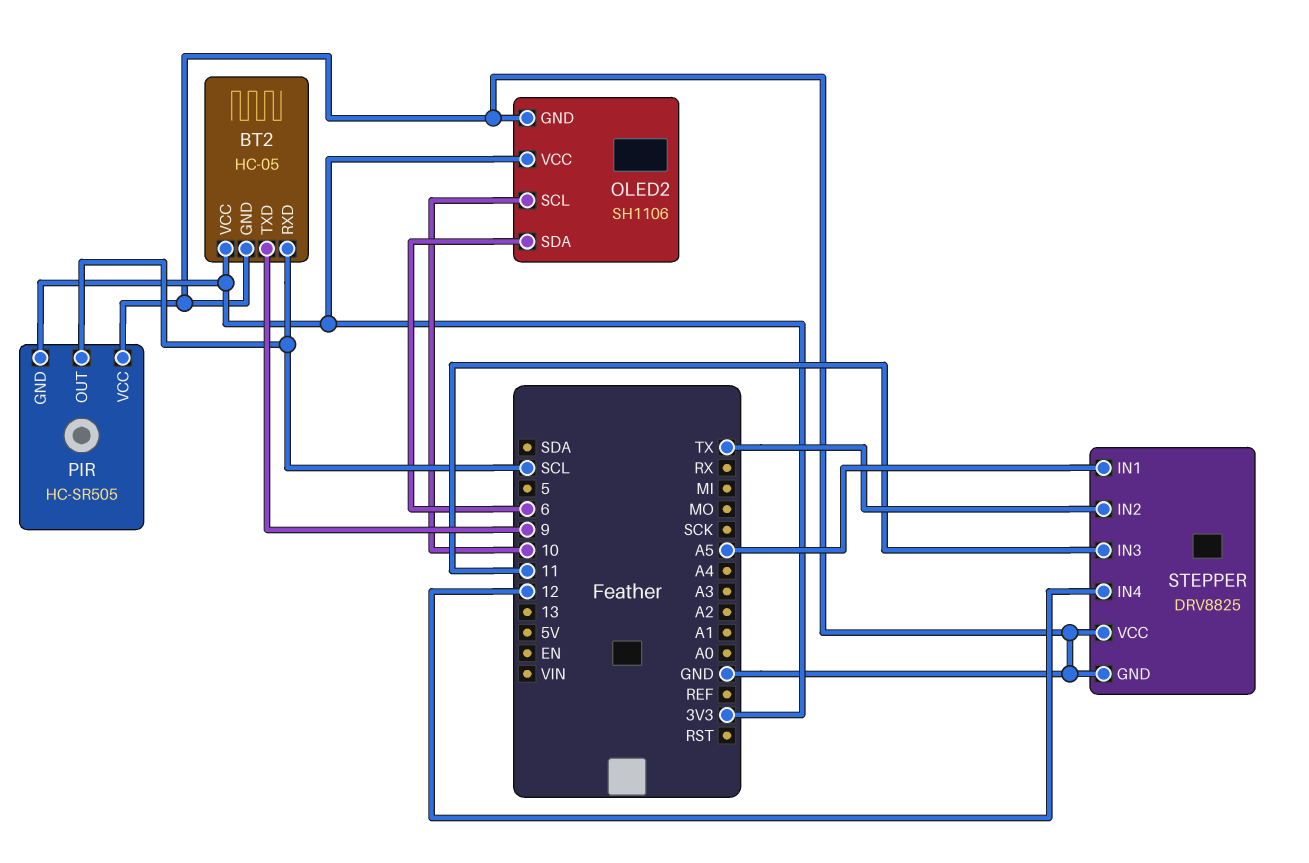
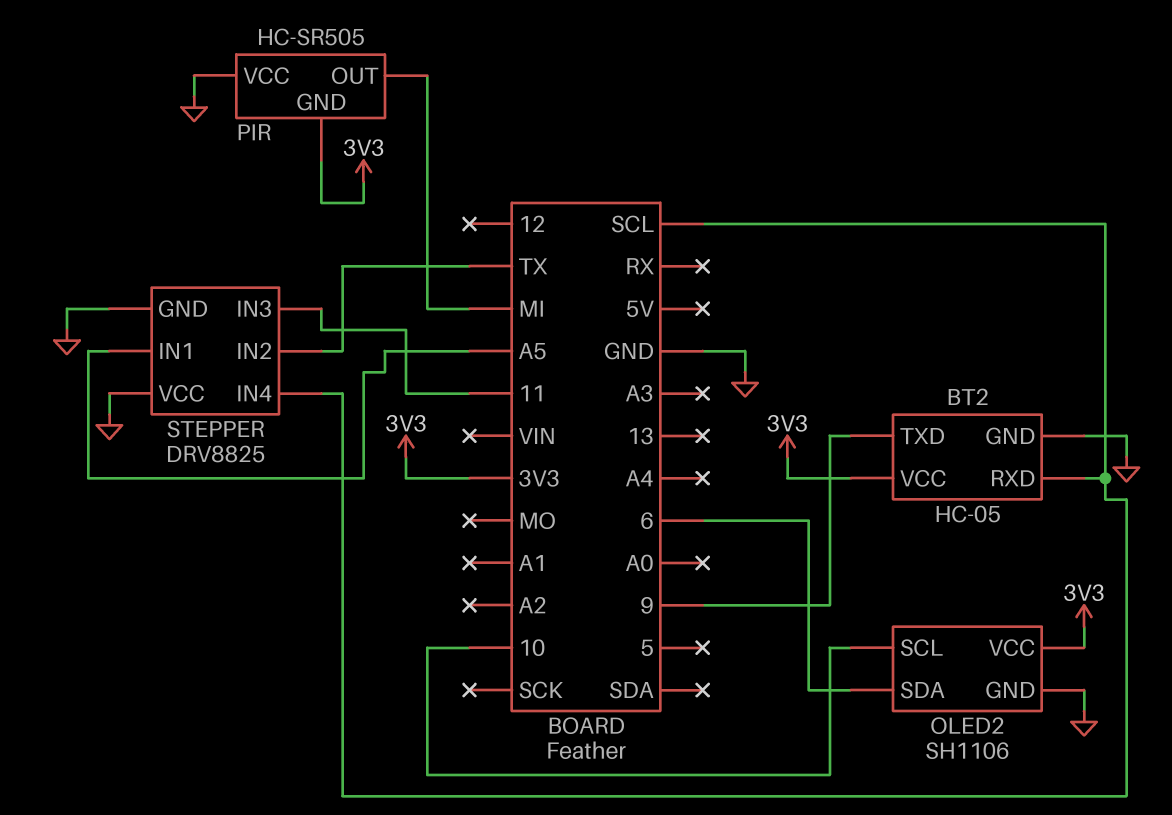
PIR pin OUT: SCL -> MI
STEPPER pin IN4: 12 -> SCL

